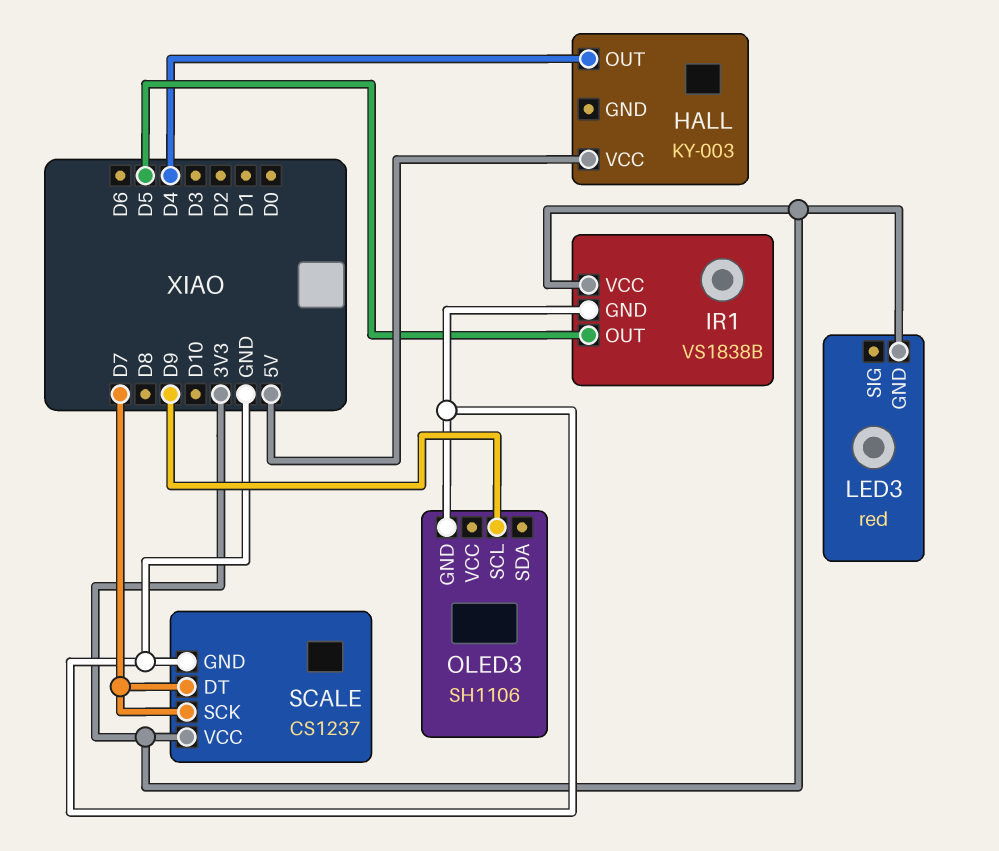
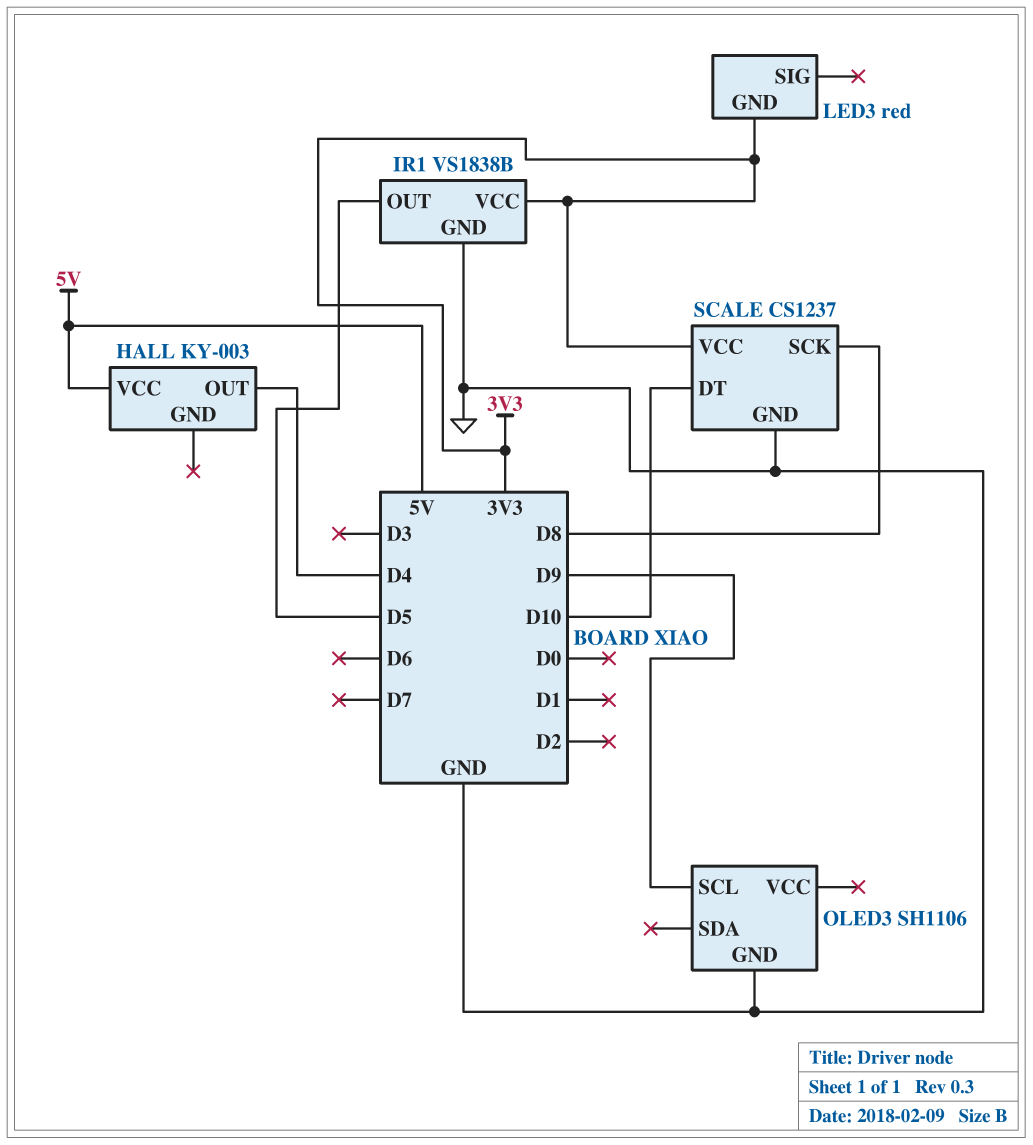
SCALE pin DT: D7 -> D10
SCALE pin SCK: D7 -> D8

